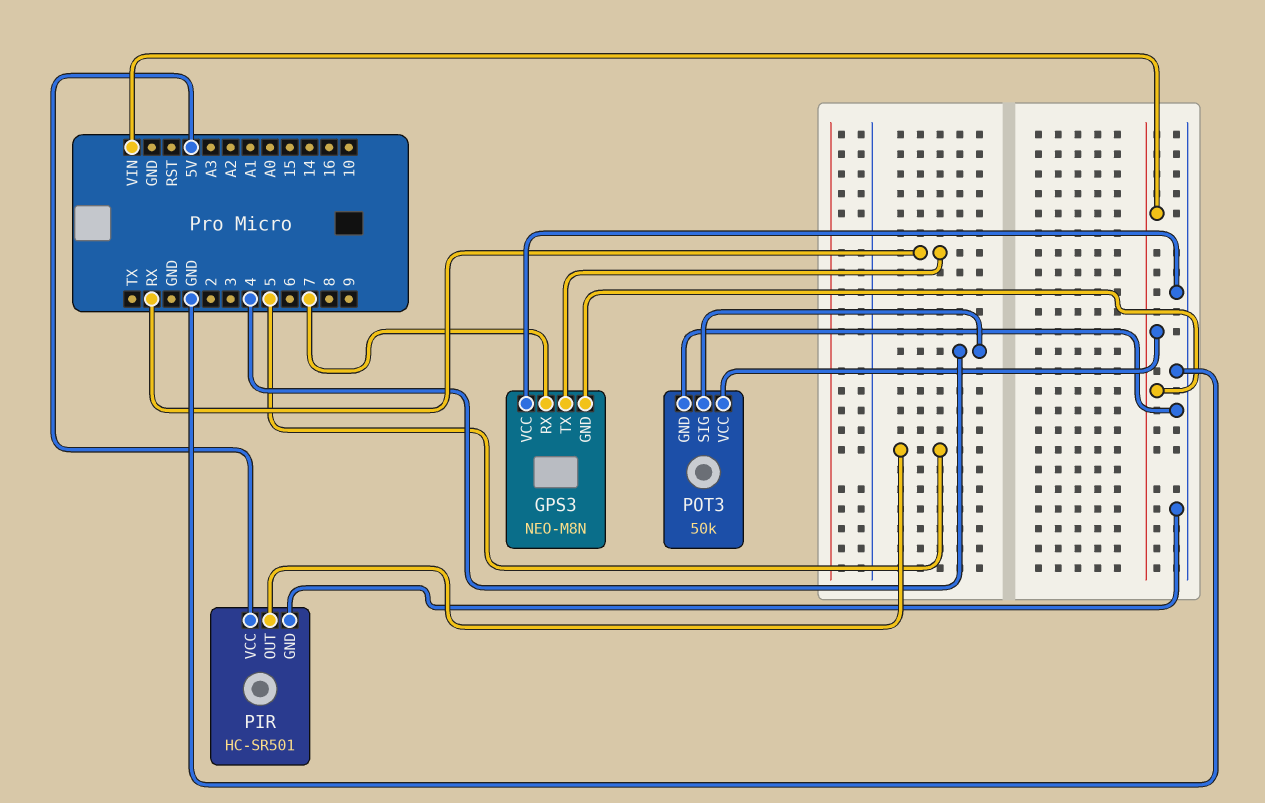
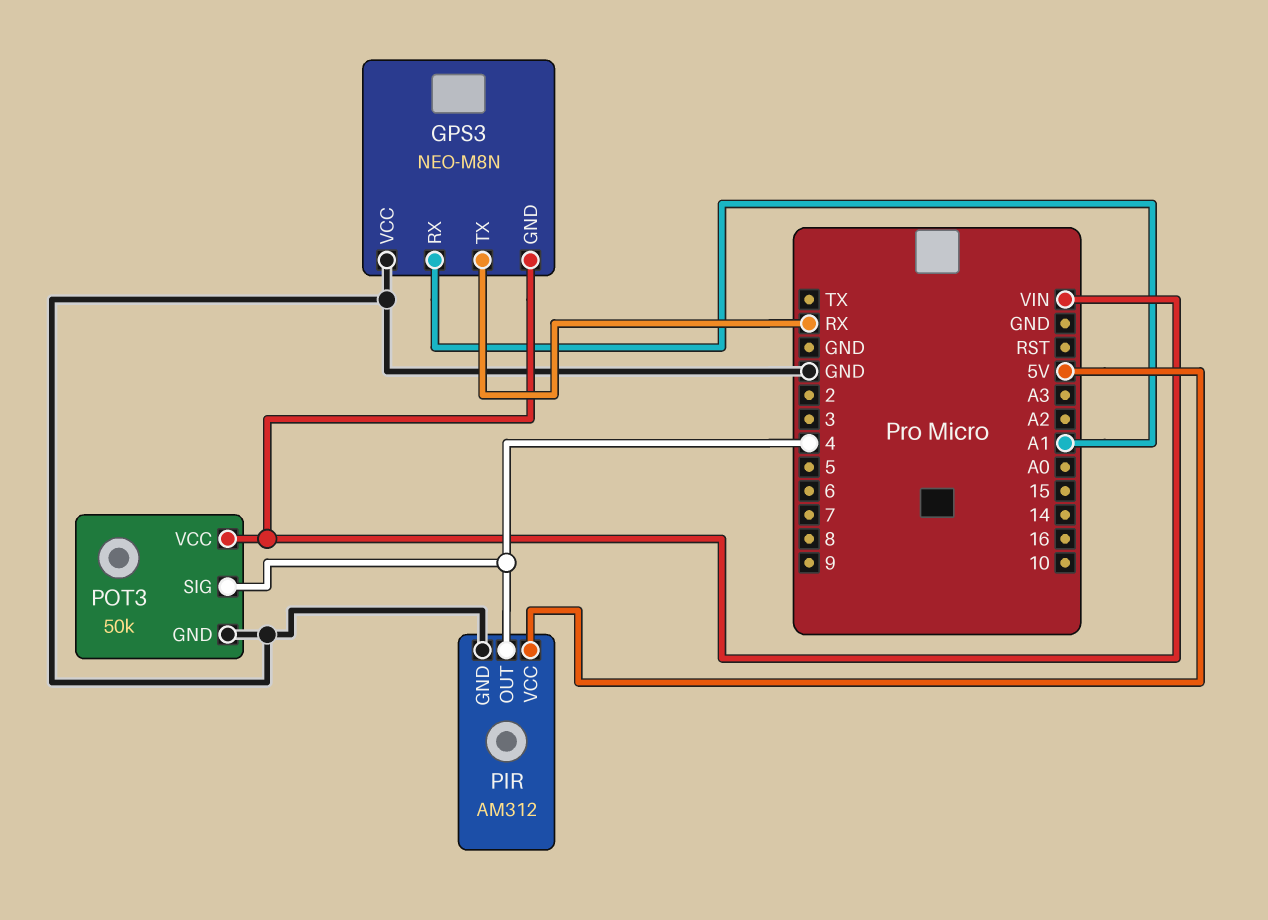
GPS3 pin RX: 7 -> A1
PIR: HC-SR501 -> AM312
PIR pin OUT: 5 -> 4

